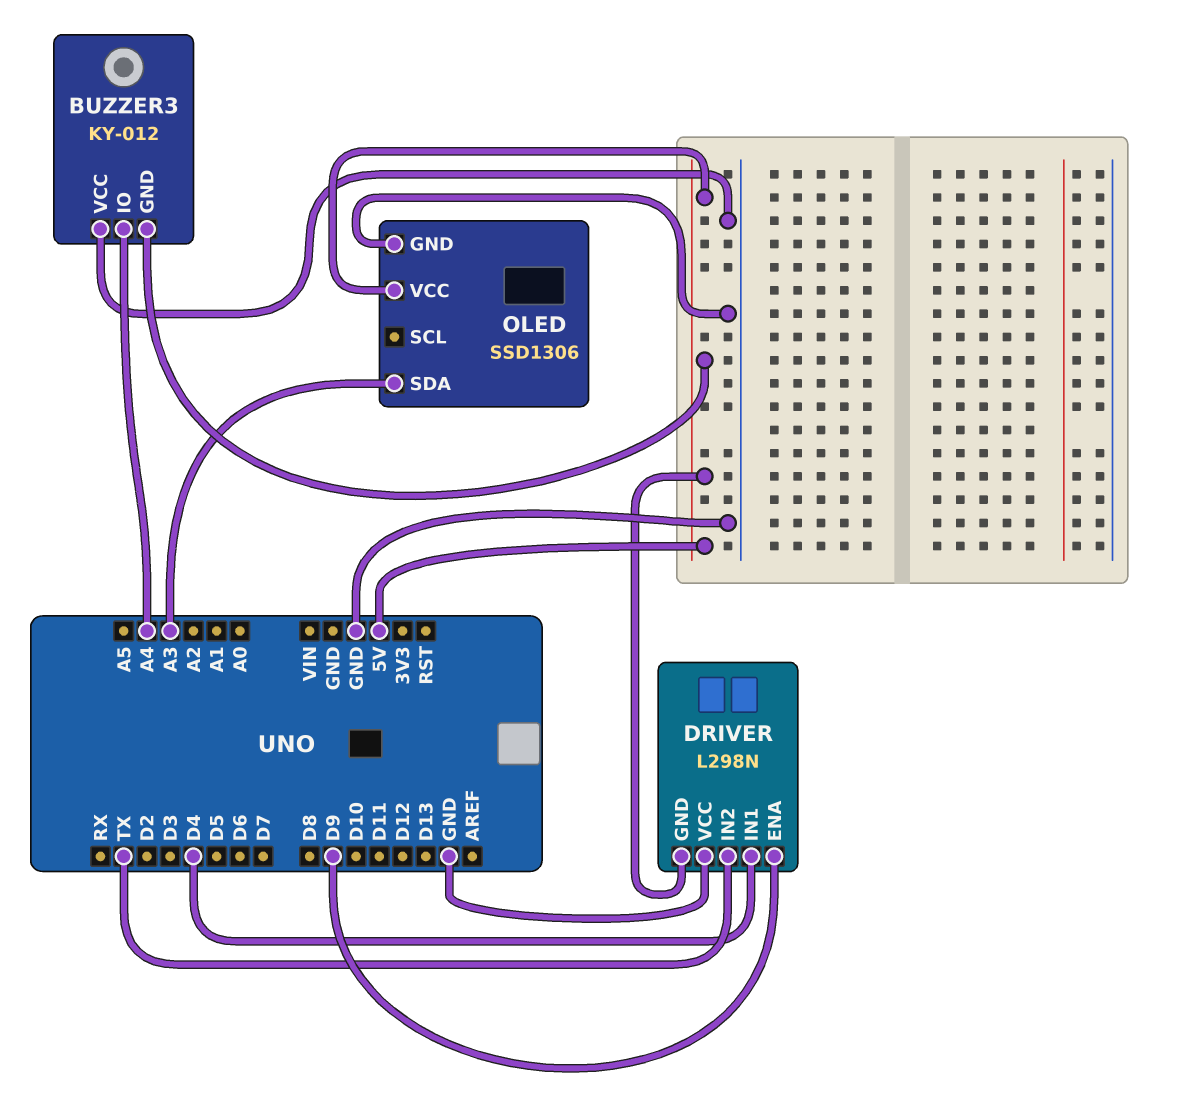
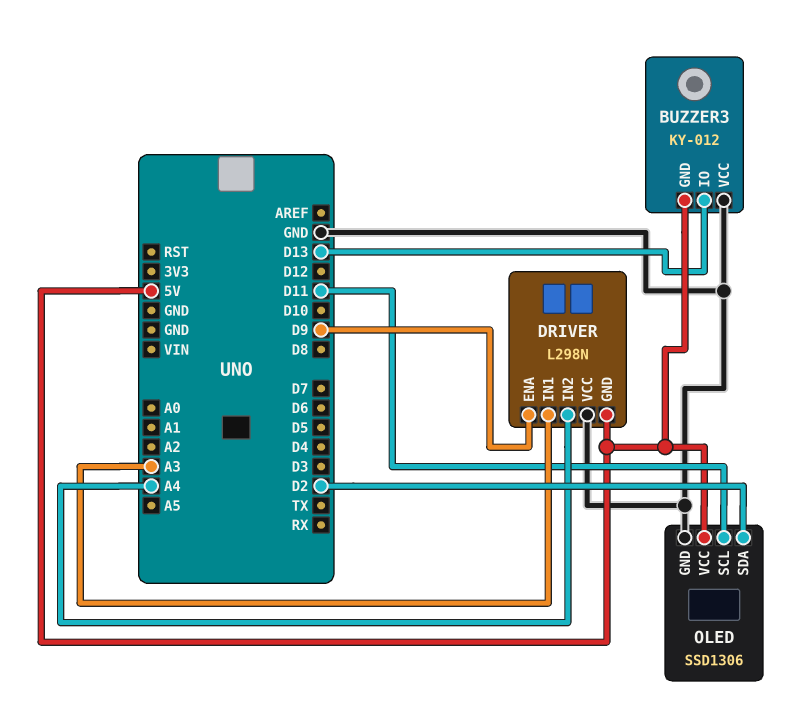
BUZZER3 pin IO: A4 -> D13
DRIVER pin IN1: D4 -> A3
DRIVER pin IN2: TX -> A4
OLED pin SCL: none -> D11
OLED pin SDA: A3 -> D2

